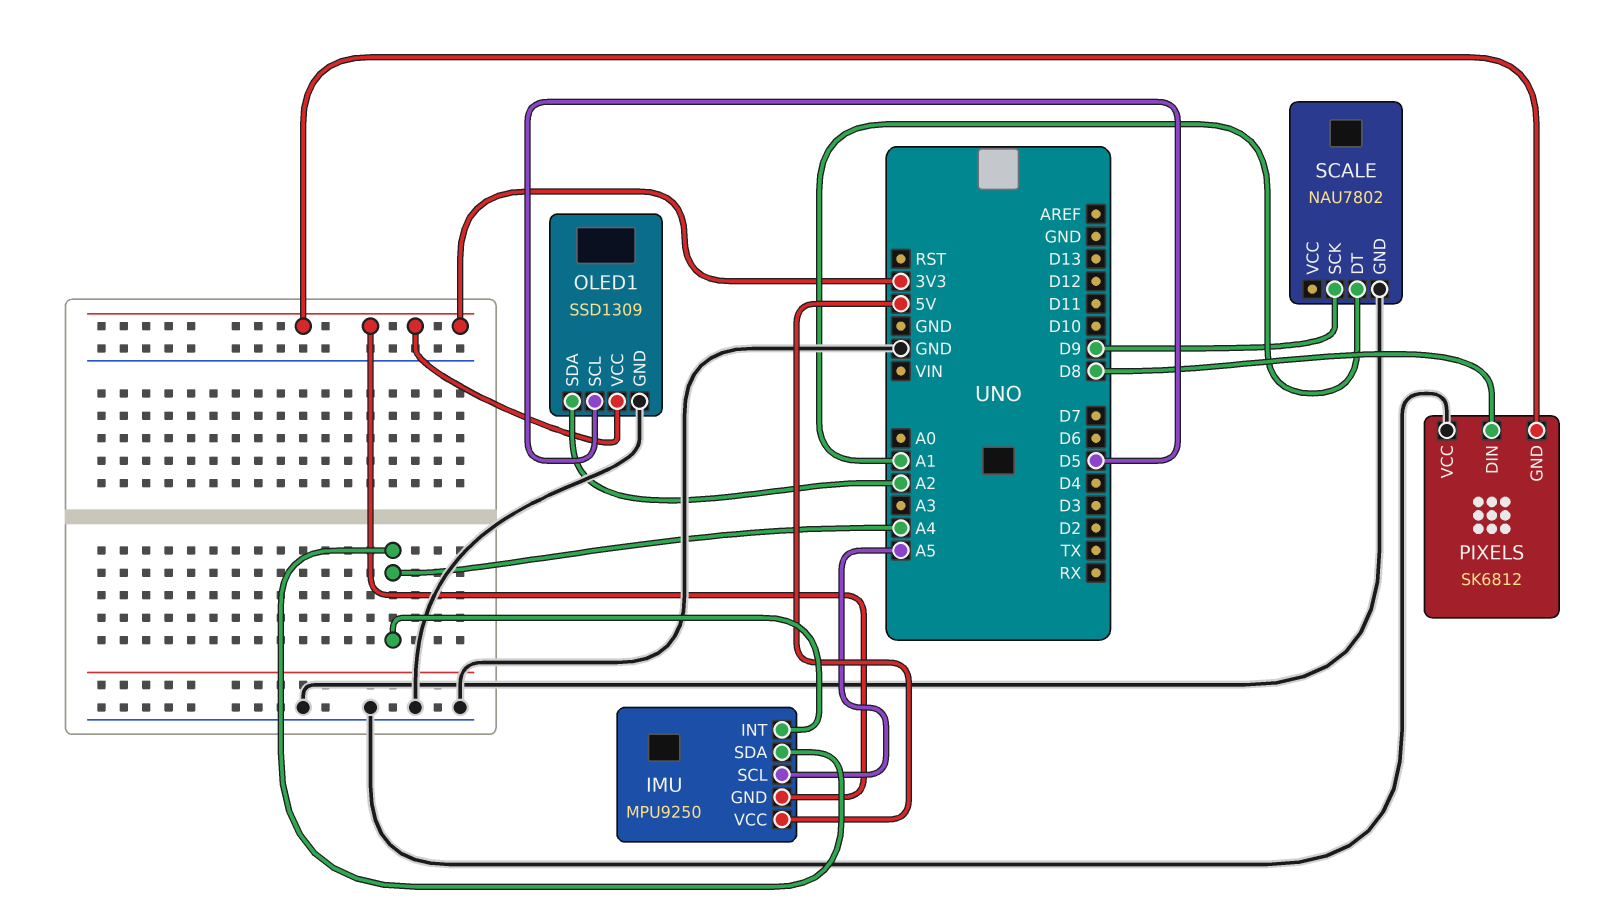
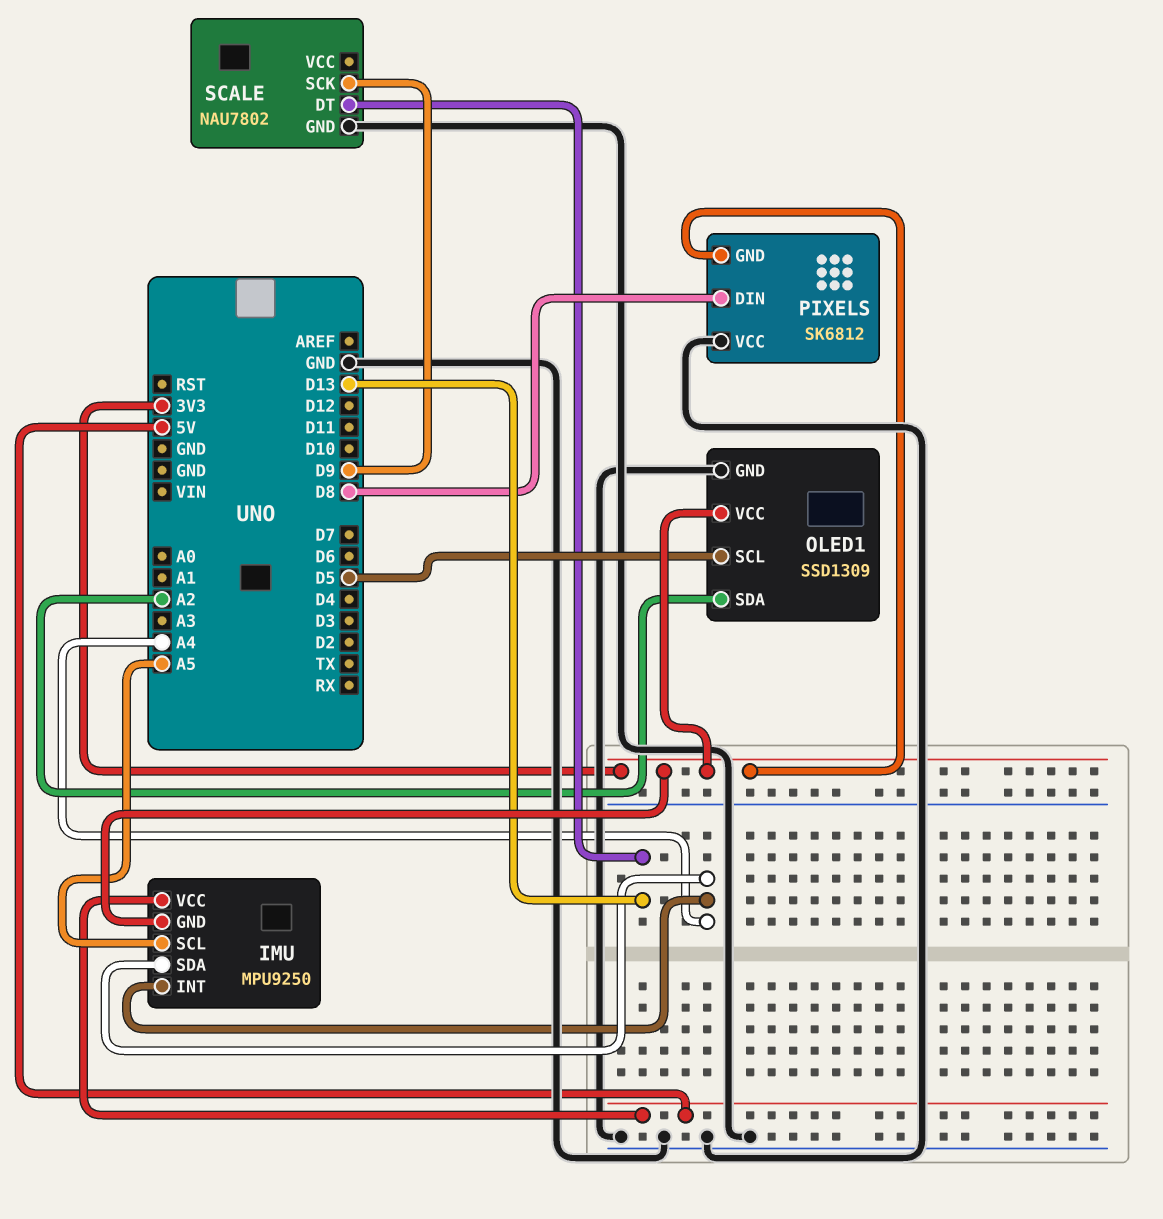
SCALE pin DT: A1 -> D13

